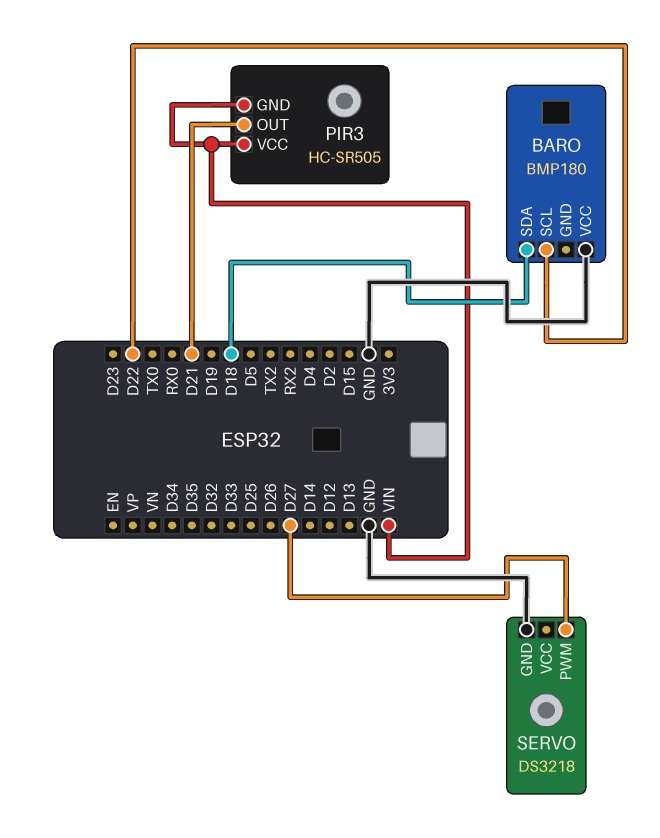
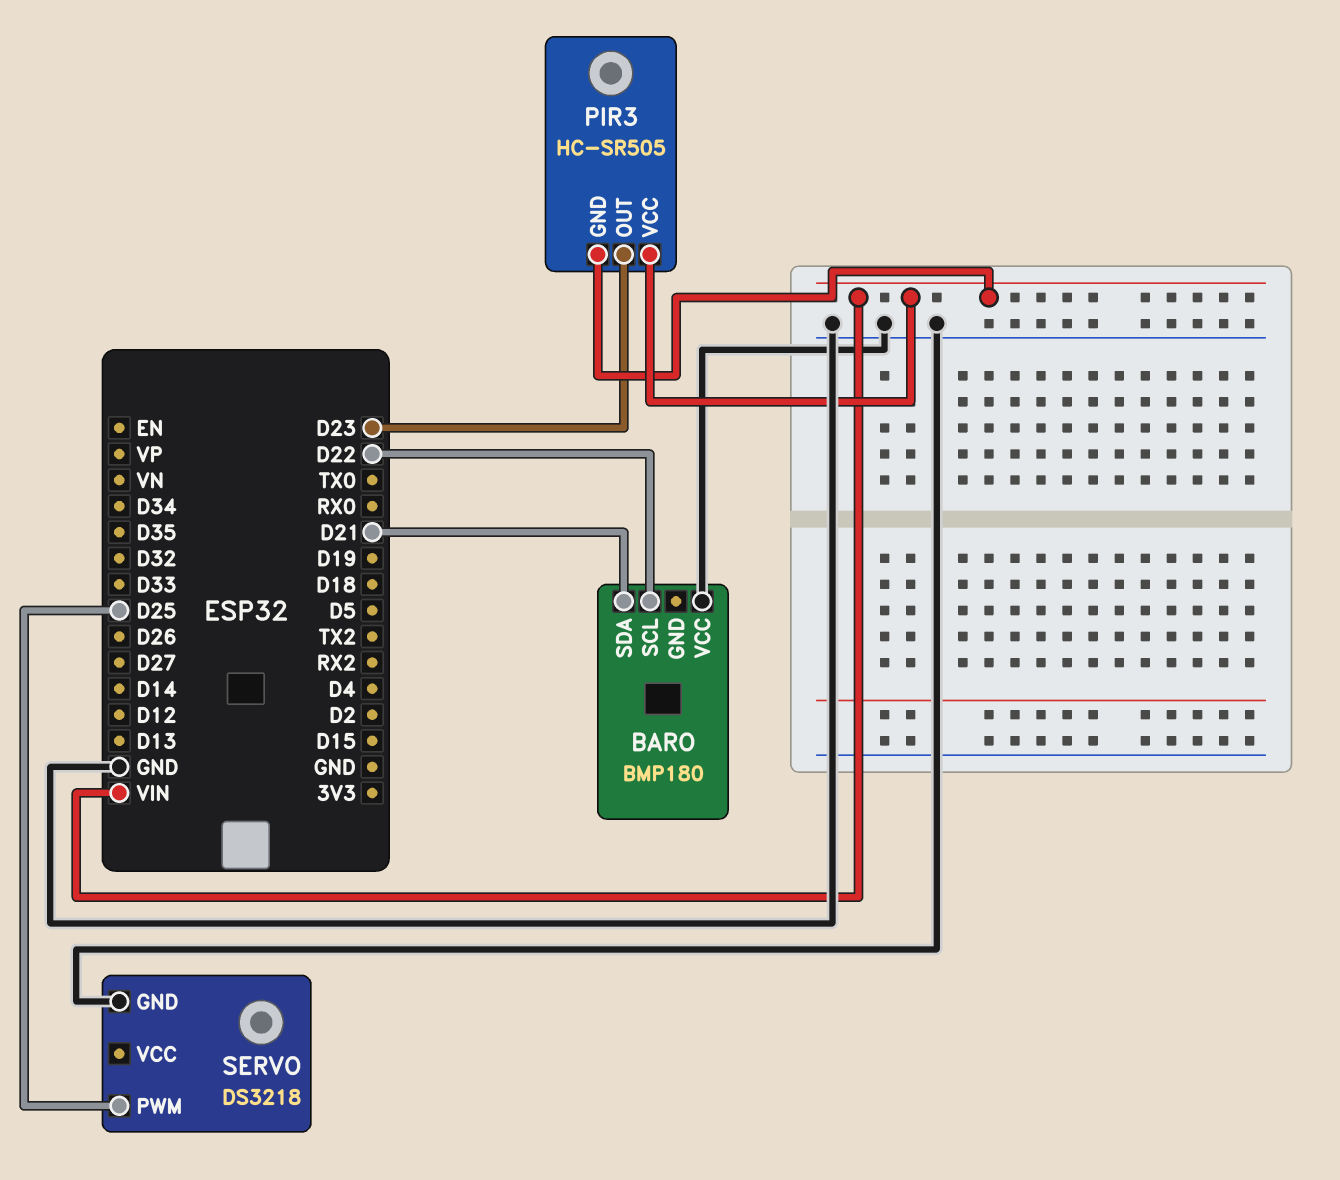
BARO pin SDA: D18 -> D21
PIR3 pin OUT: D21 -> D23
SERVO pin PWM: D27 -> D25

